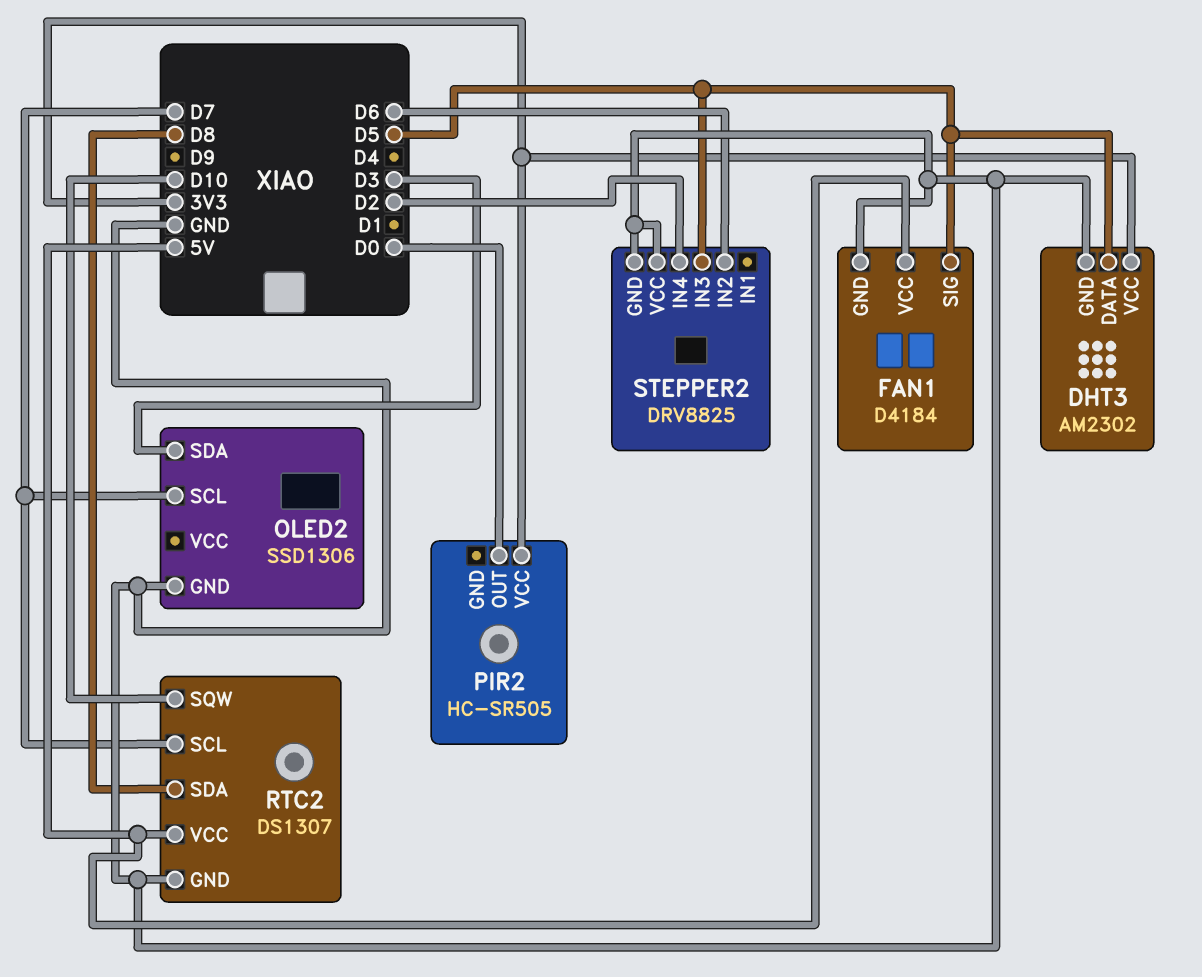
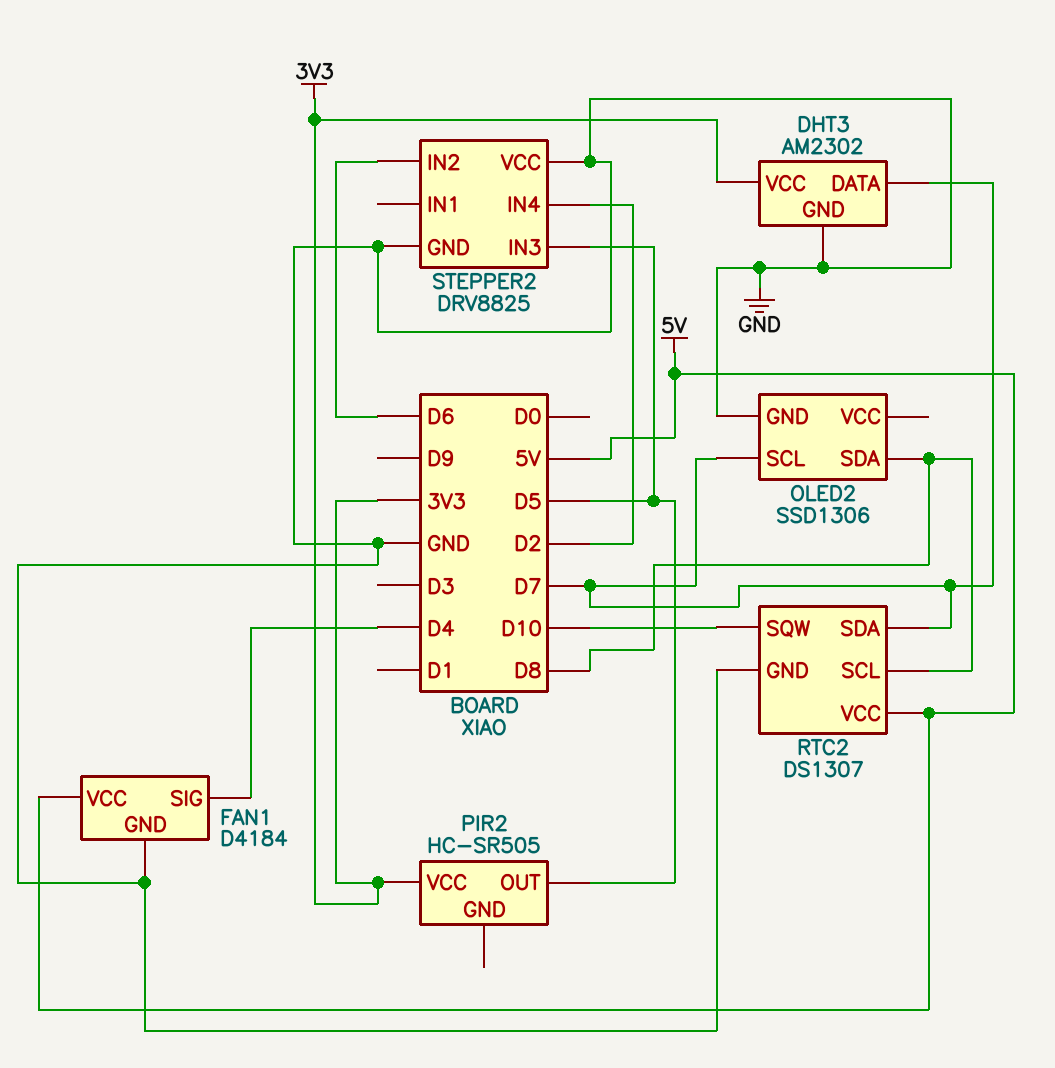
DHT3 pin DATA: D5 -> D7
FAN1 pin SIG: D5 -> D4
OLED2 pin SDA: D3 -> D8
PIR2 pin OUT: D0 -> D5
RTC2 pin SCL: D7 -> D8
RTC2 pin SDA: D8 -> D7

